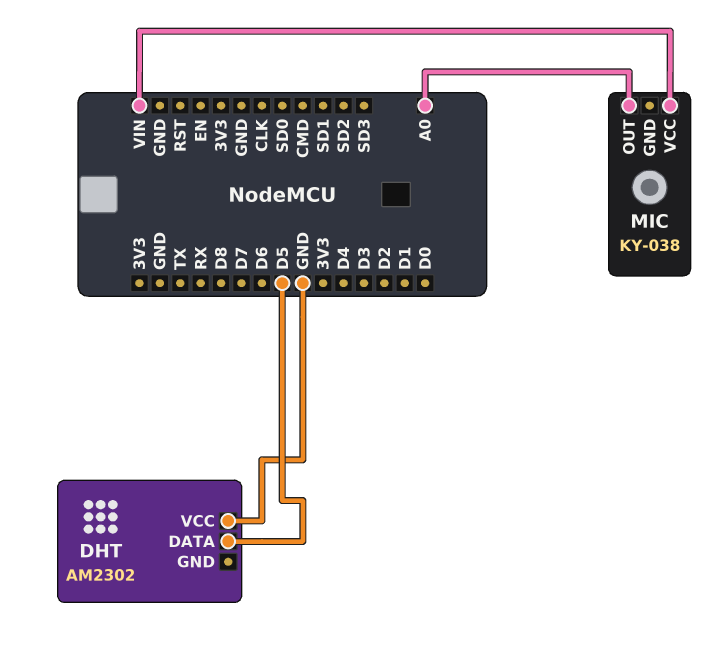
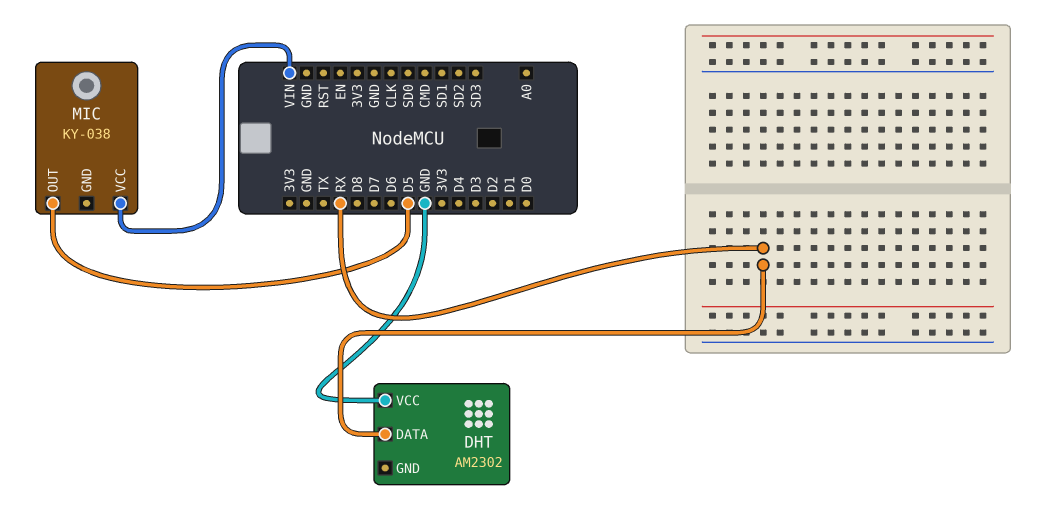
DHT pin DATA: D5 -> RX
MIC pin OUT: A0 -> D5

